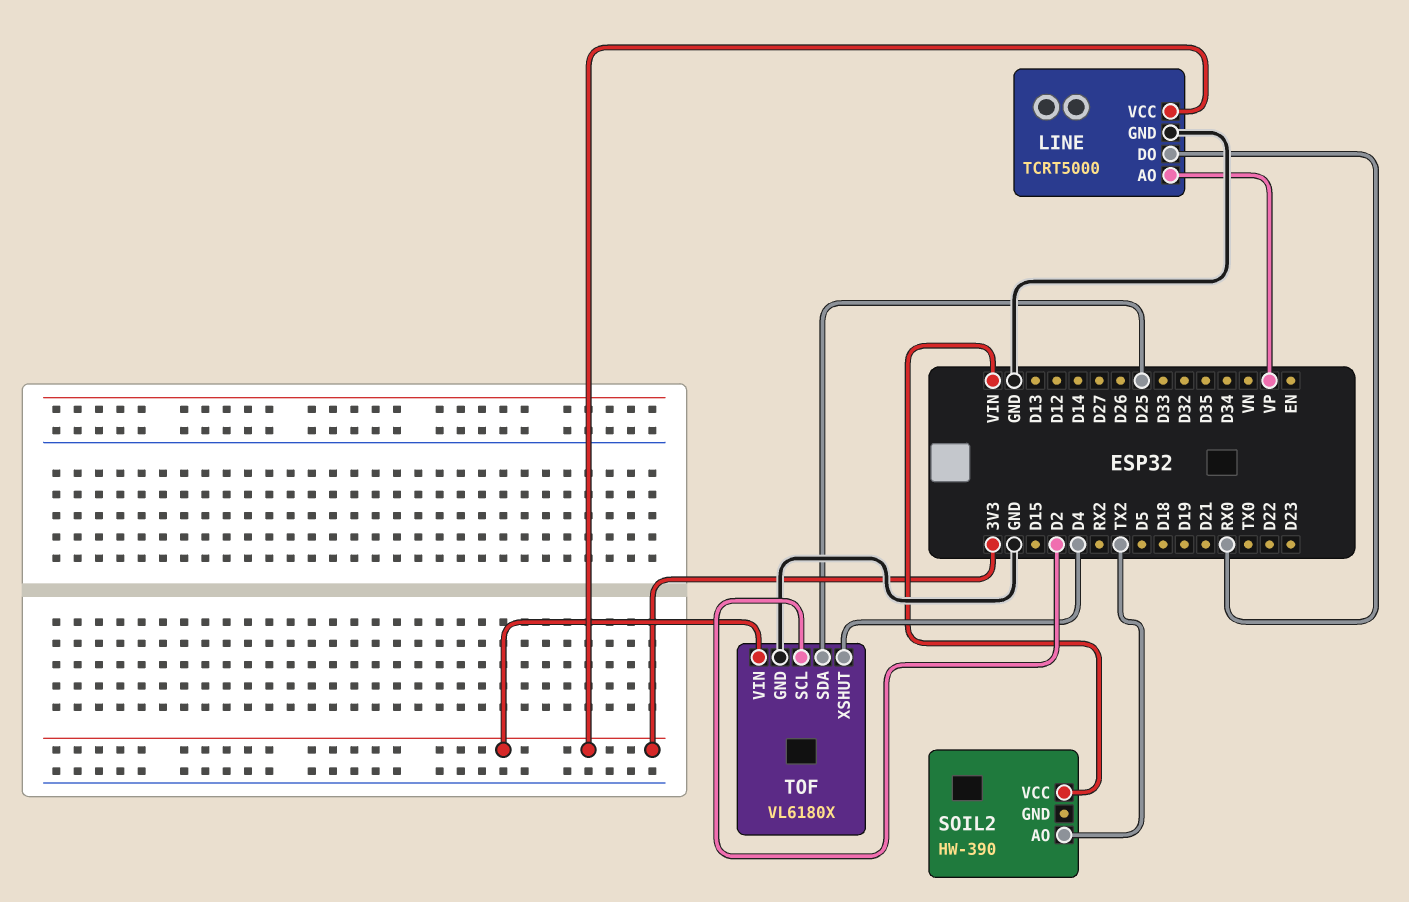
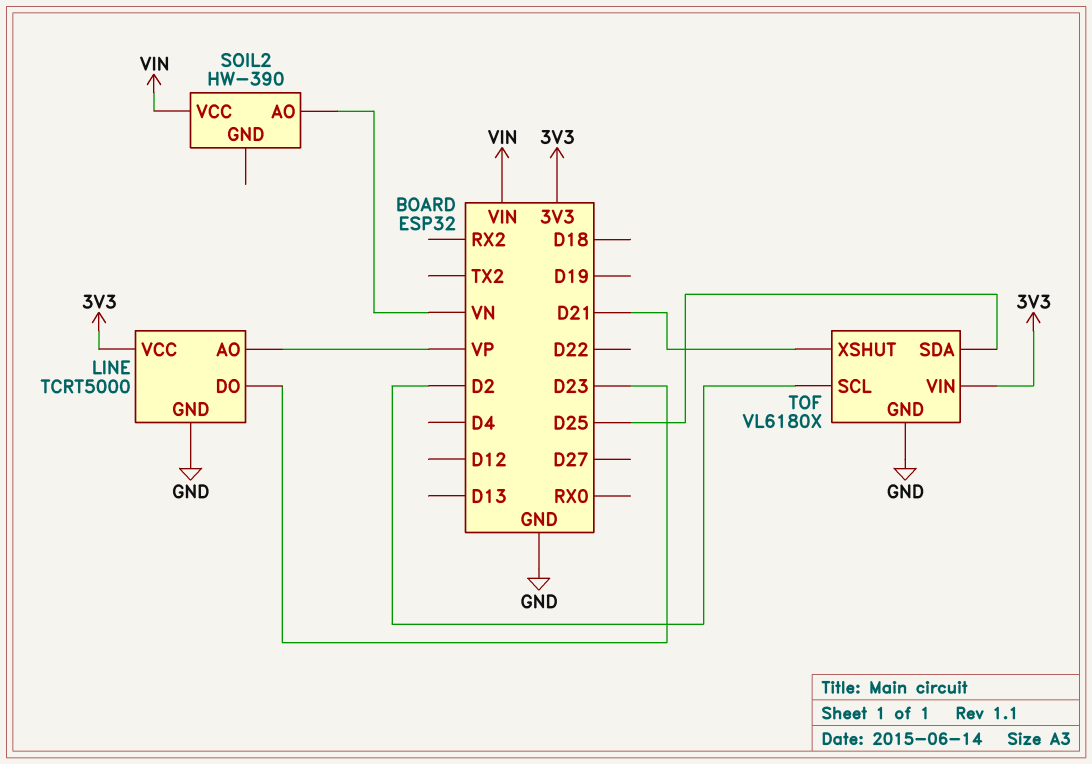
LINE pin DO: RX0 -> D23
SOIL2 pin AO: TX2 -> VN
TOF pin XSHUT: D4 -> D21

